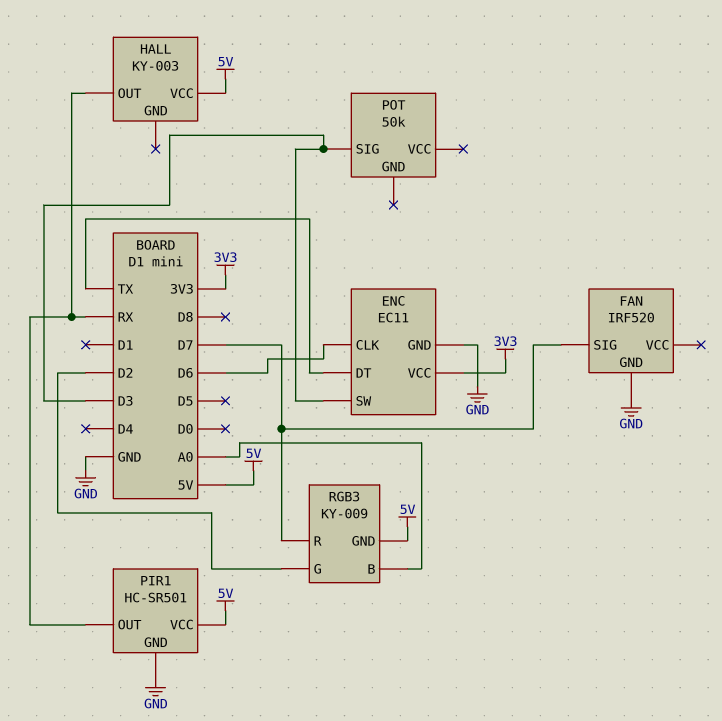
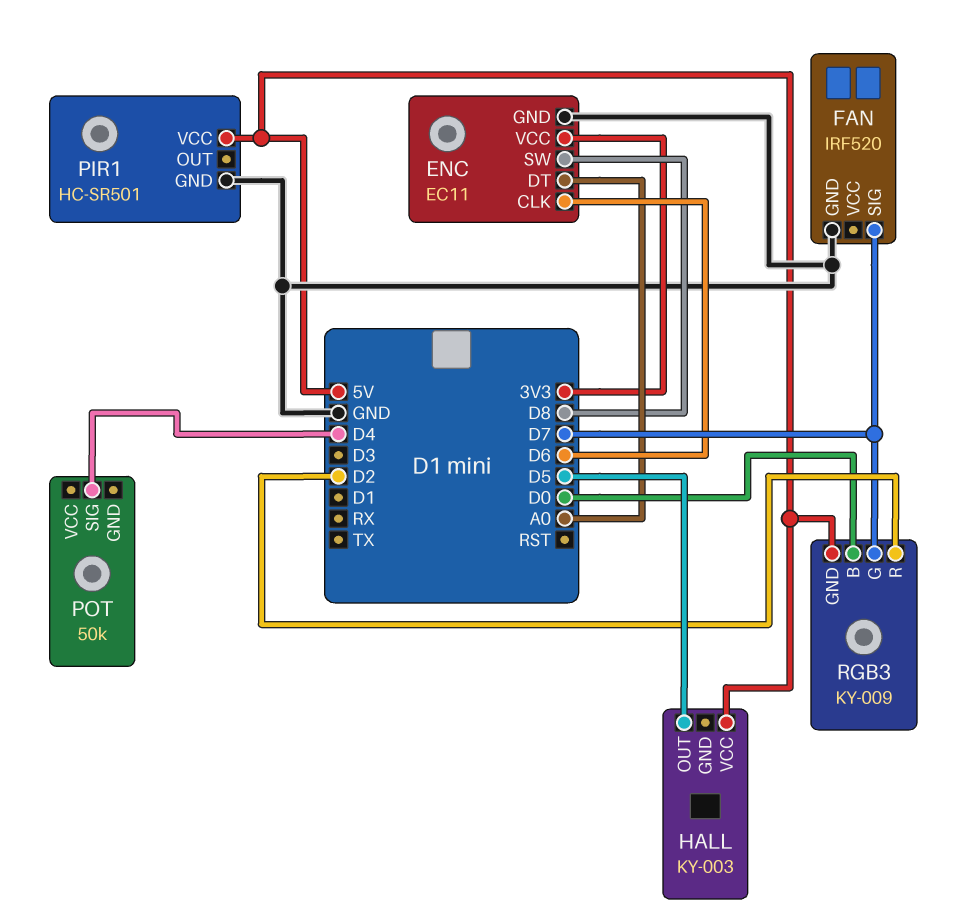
ENC pin DT: TX -> A0
ENC pin SW: D3 -> D8
HALL pin OUT: RX -> D5
PIR1 pin OUT: RX -> none
POT pin SIG: D3 -> D4
RGB3 pin B: A0 -> D0
RGB3 pin G: D2 -> D7
RGB3 pin R: D7 -> D2

